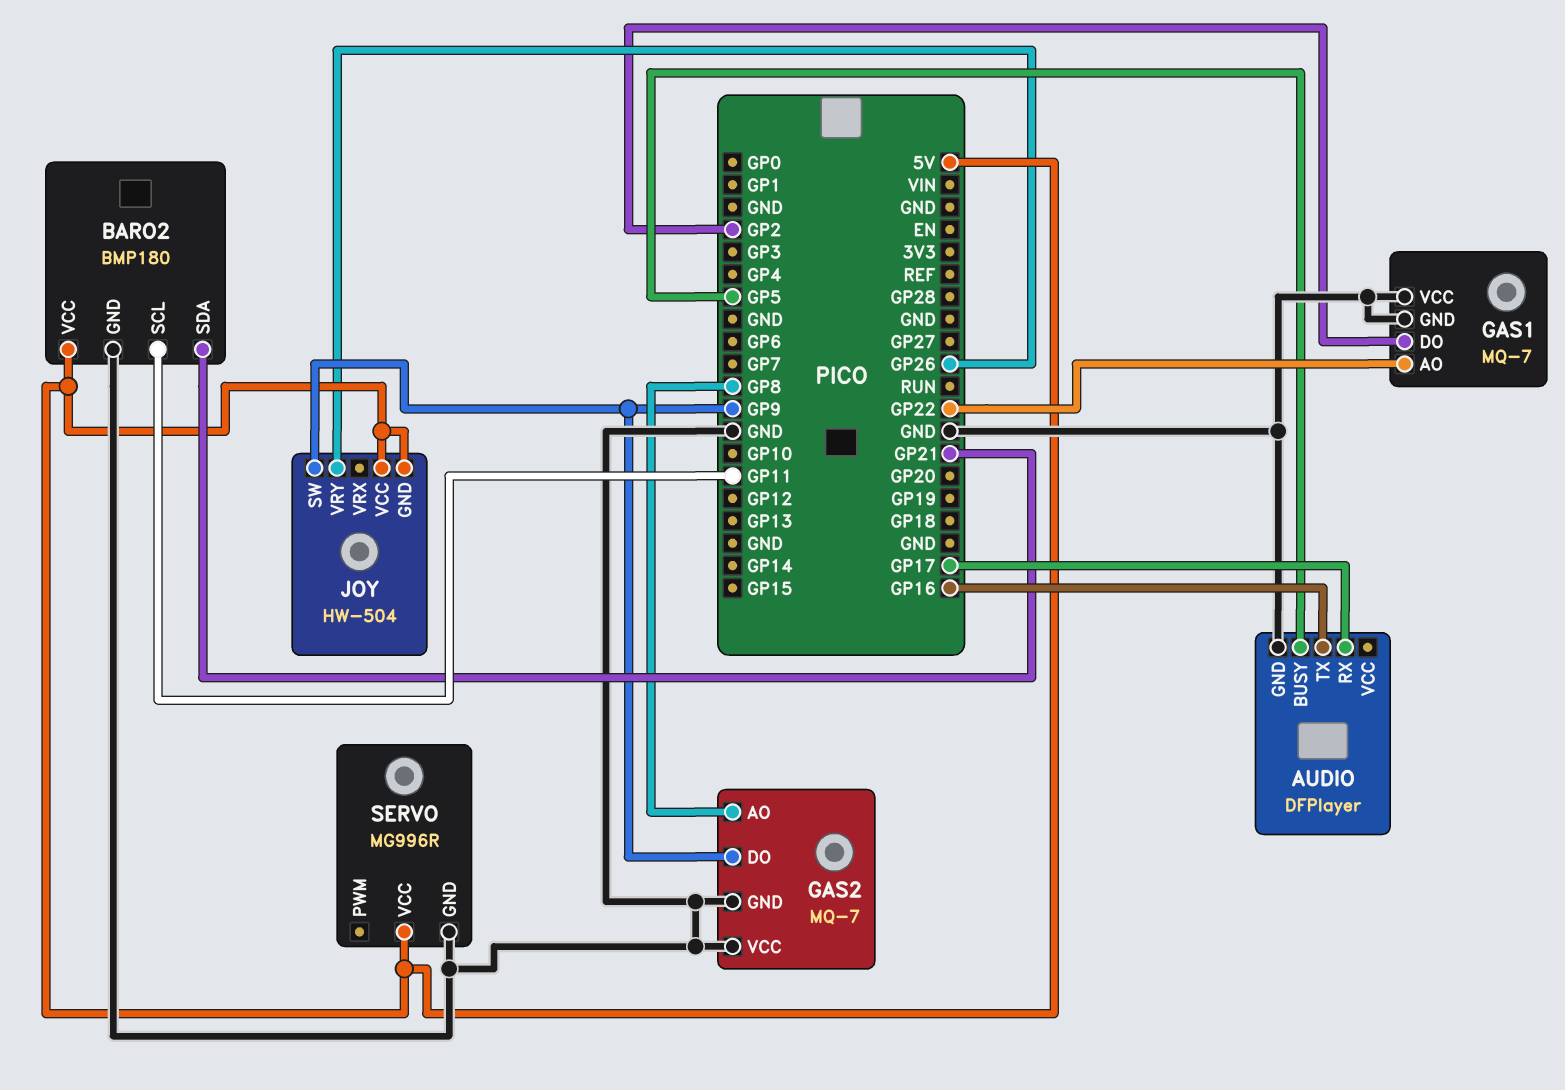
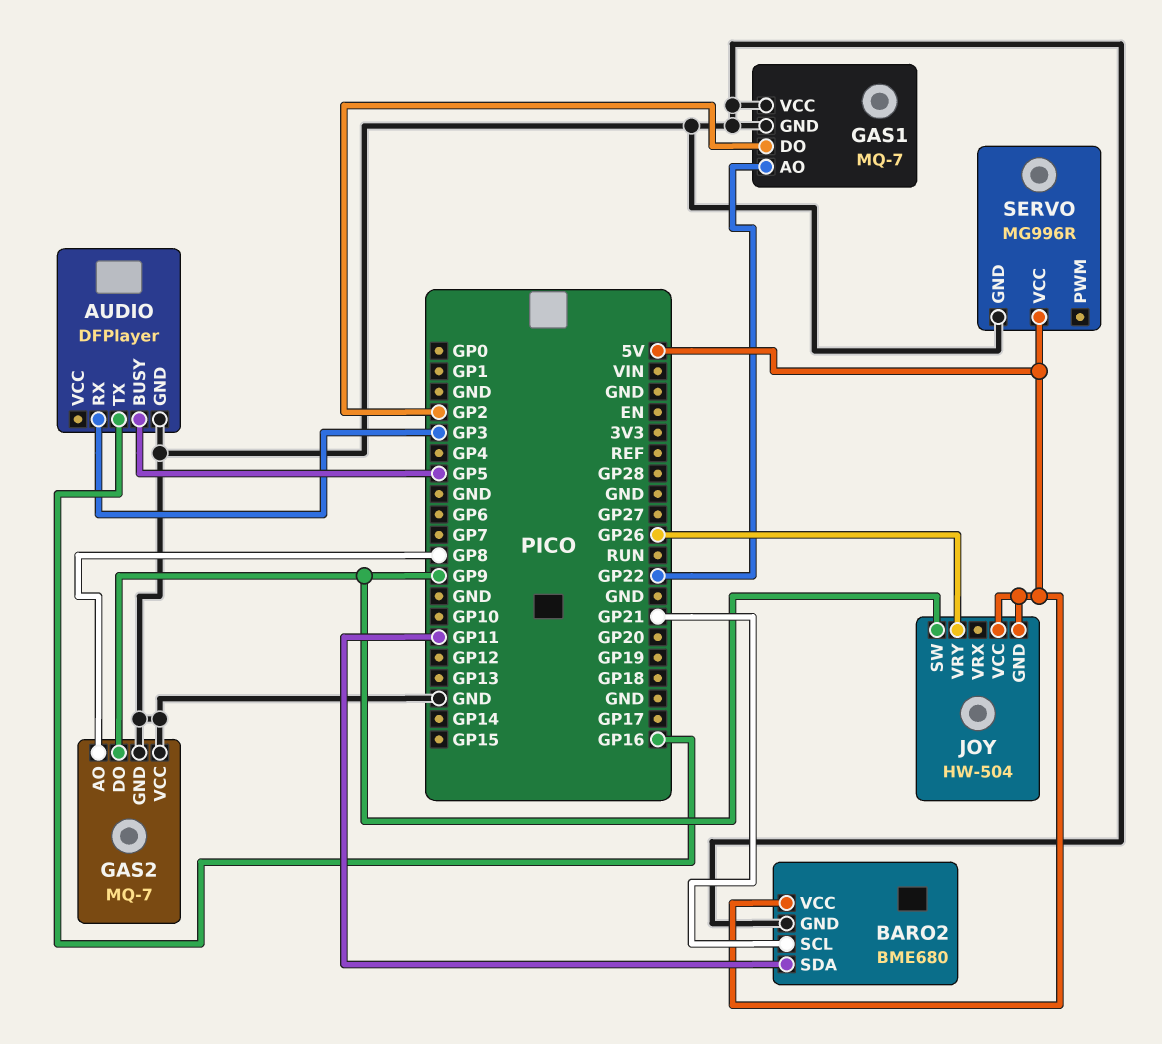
AUDIO pin RX: GP17 -> GP3
BARO2: BMP180 -> BME680
BARO2 pin SCL: GP11 -> GP21
BARO2 pin SDA: GP21 -> GP11

